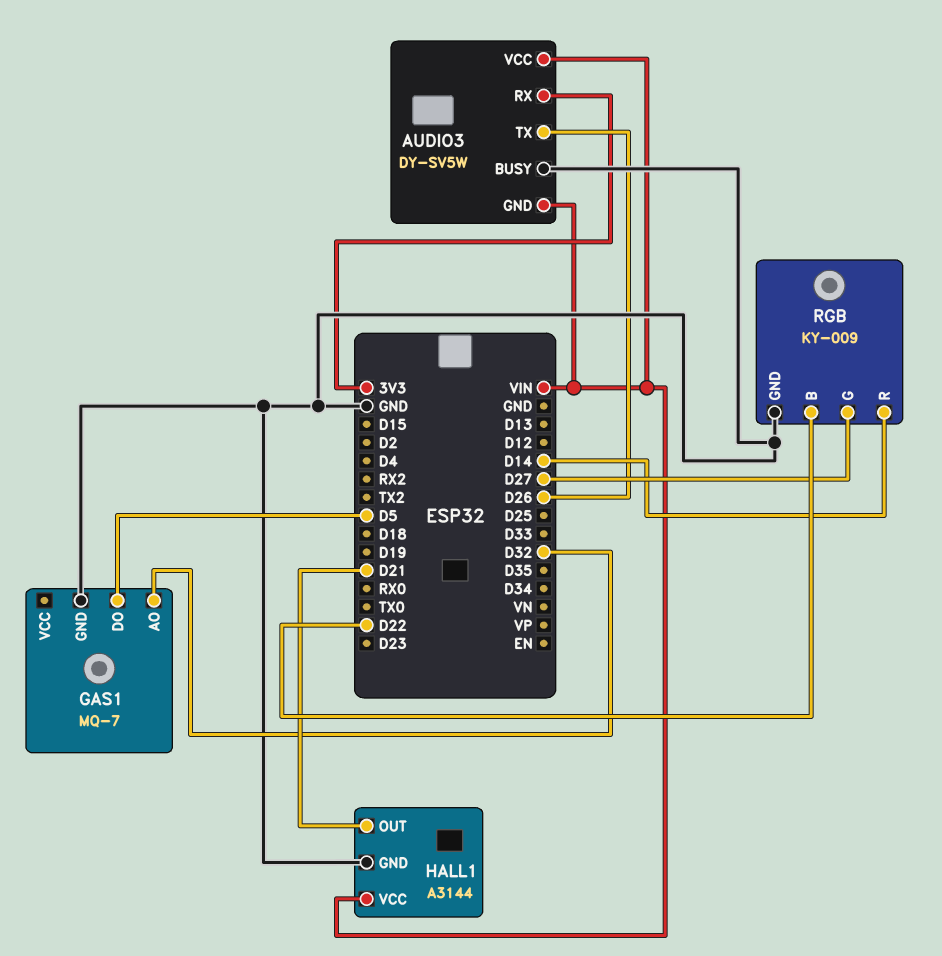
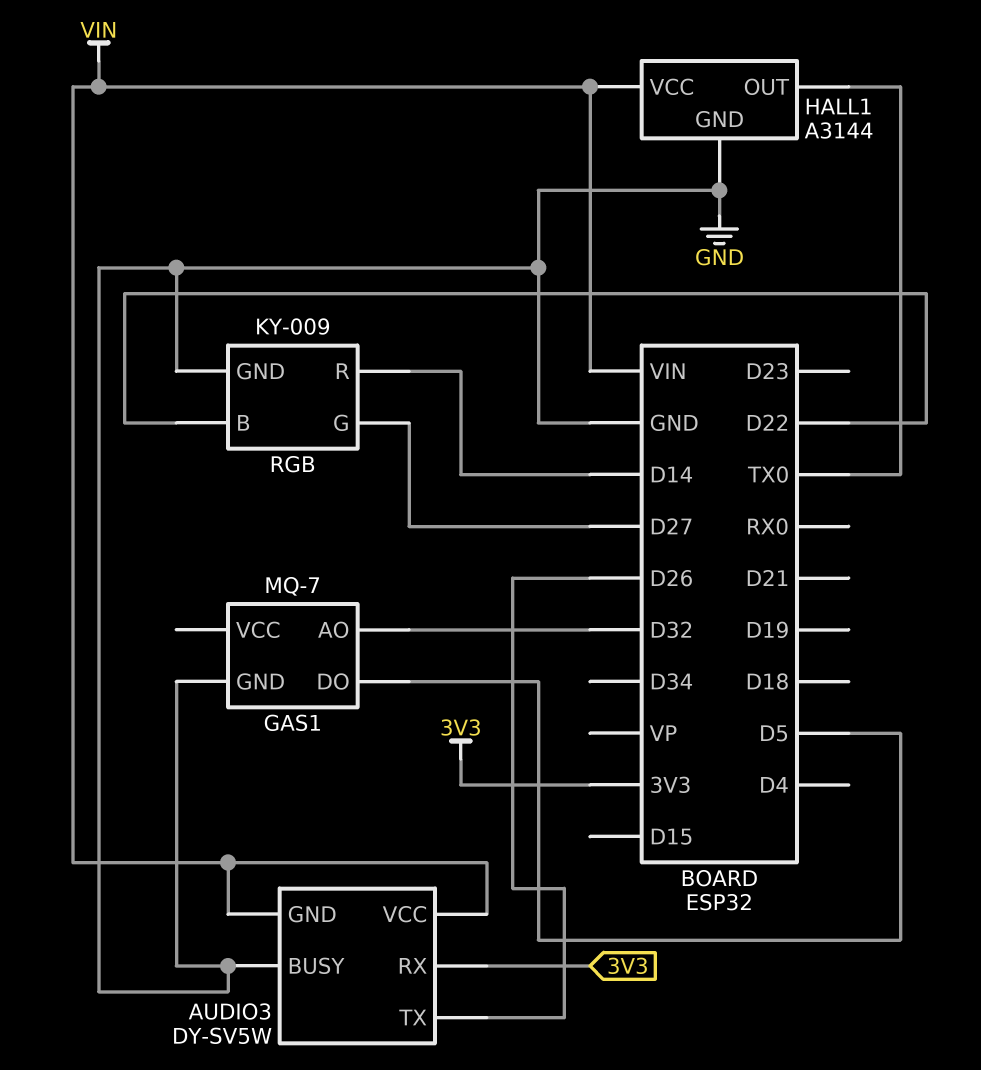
HALL1 pin OUT: D21 -> TX0

